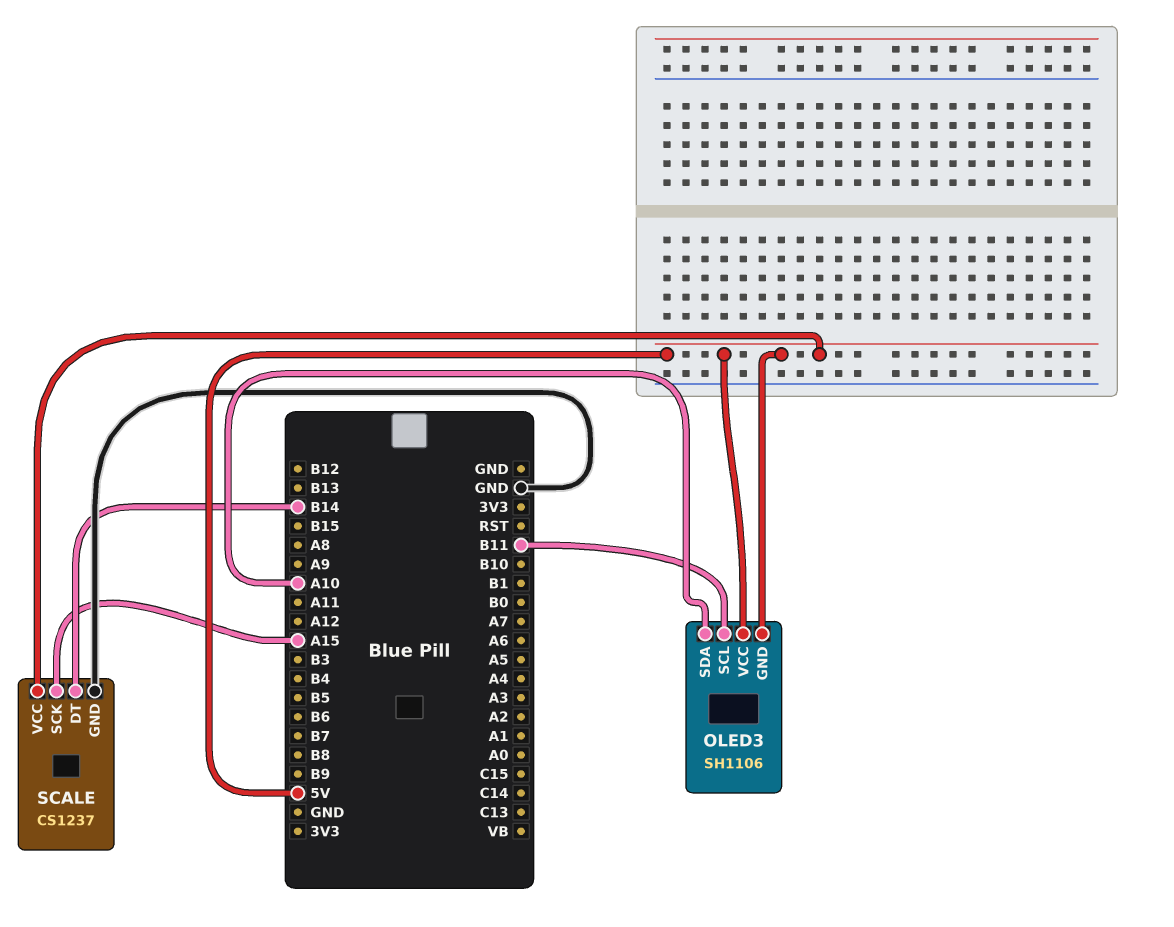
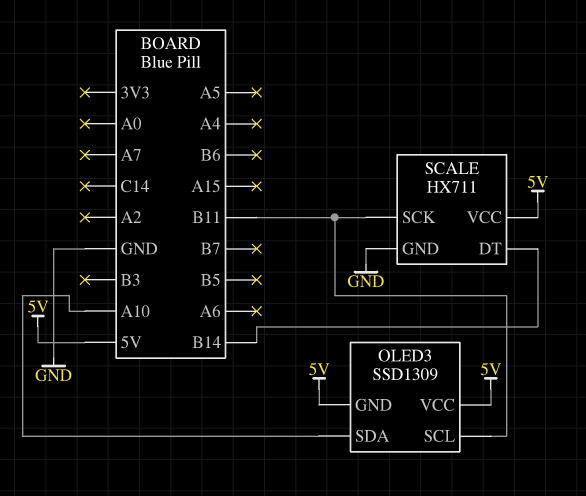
OLED3: SH1106 -> SSD1309
SCALE: CS1237 -> HX711
SCALE pin SCK: A15 -> B11

